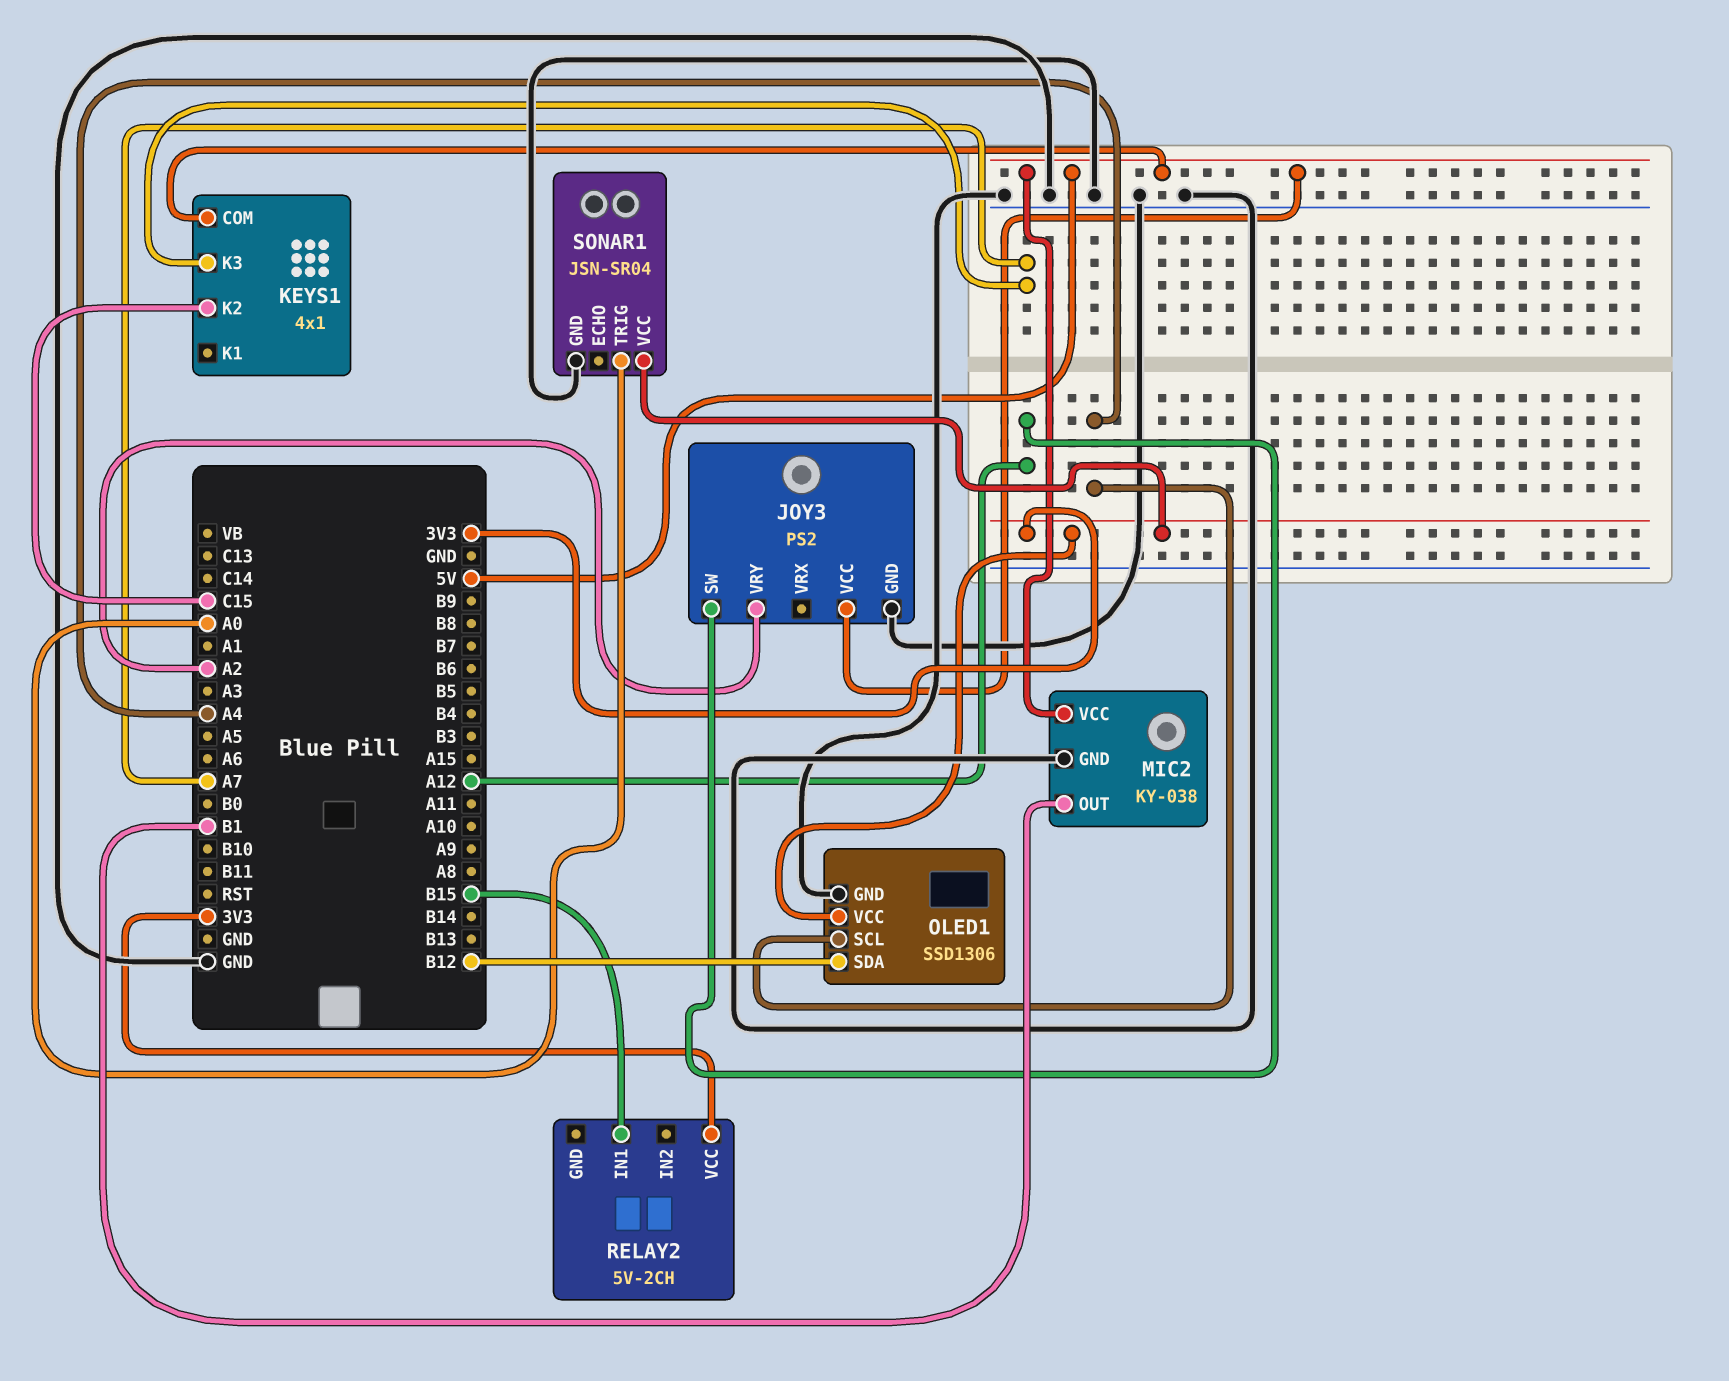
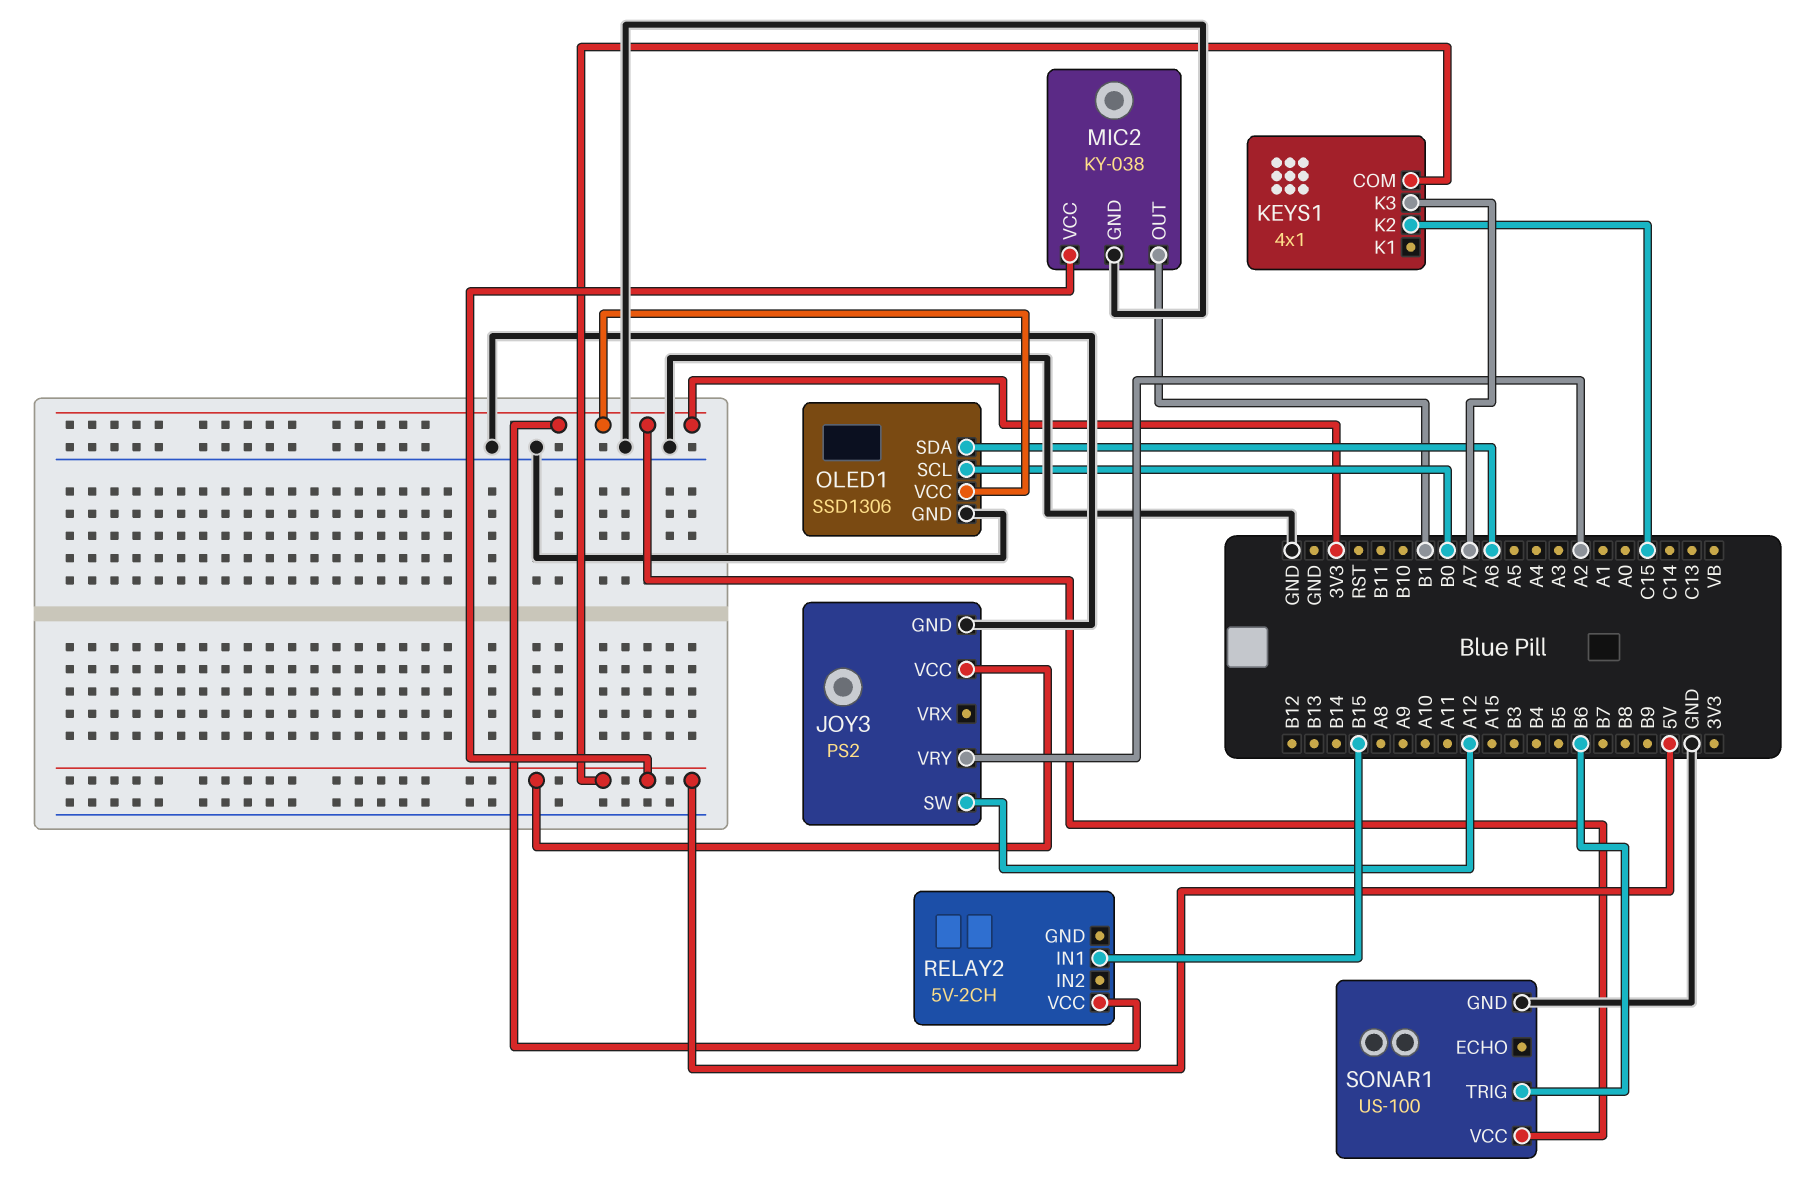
OLED1 pin SCL: A4 -> B0
OLED1 pin SDA: B12 -> A6
SONAR1: JSN-SR04 -> US-100
SONAR1 pin TRIG: A0 -> B6

